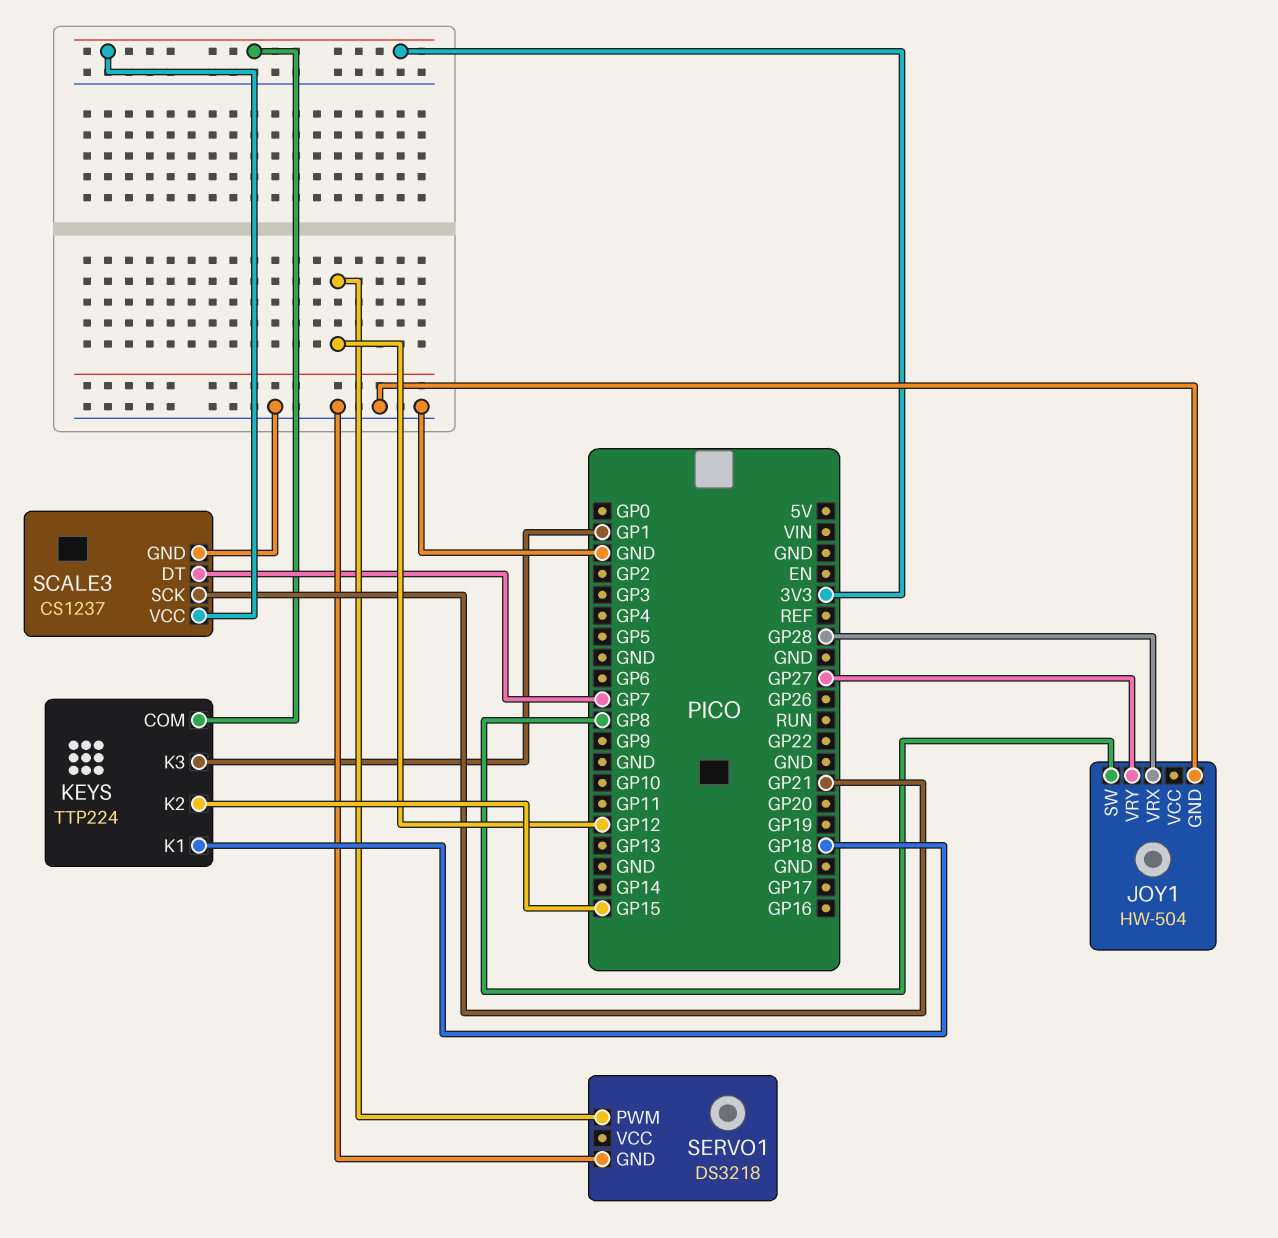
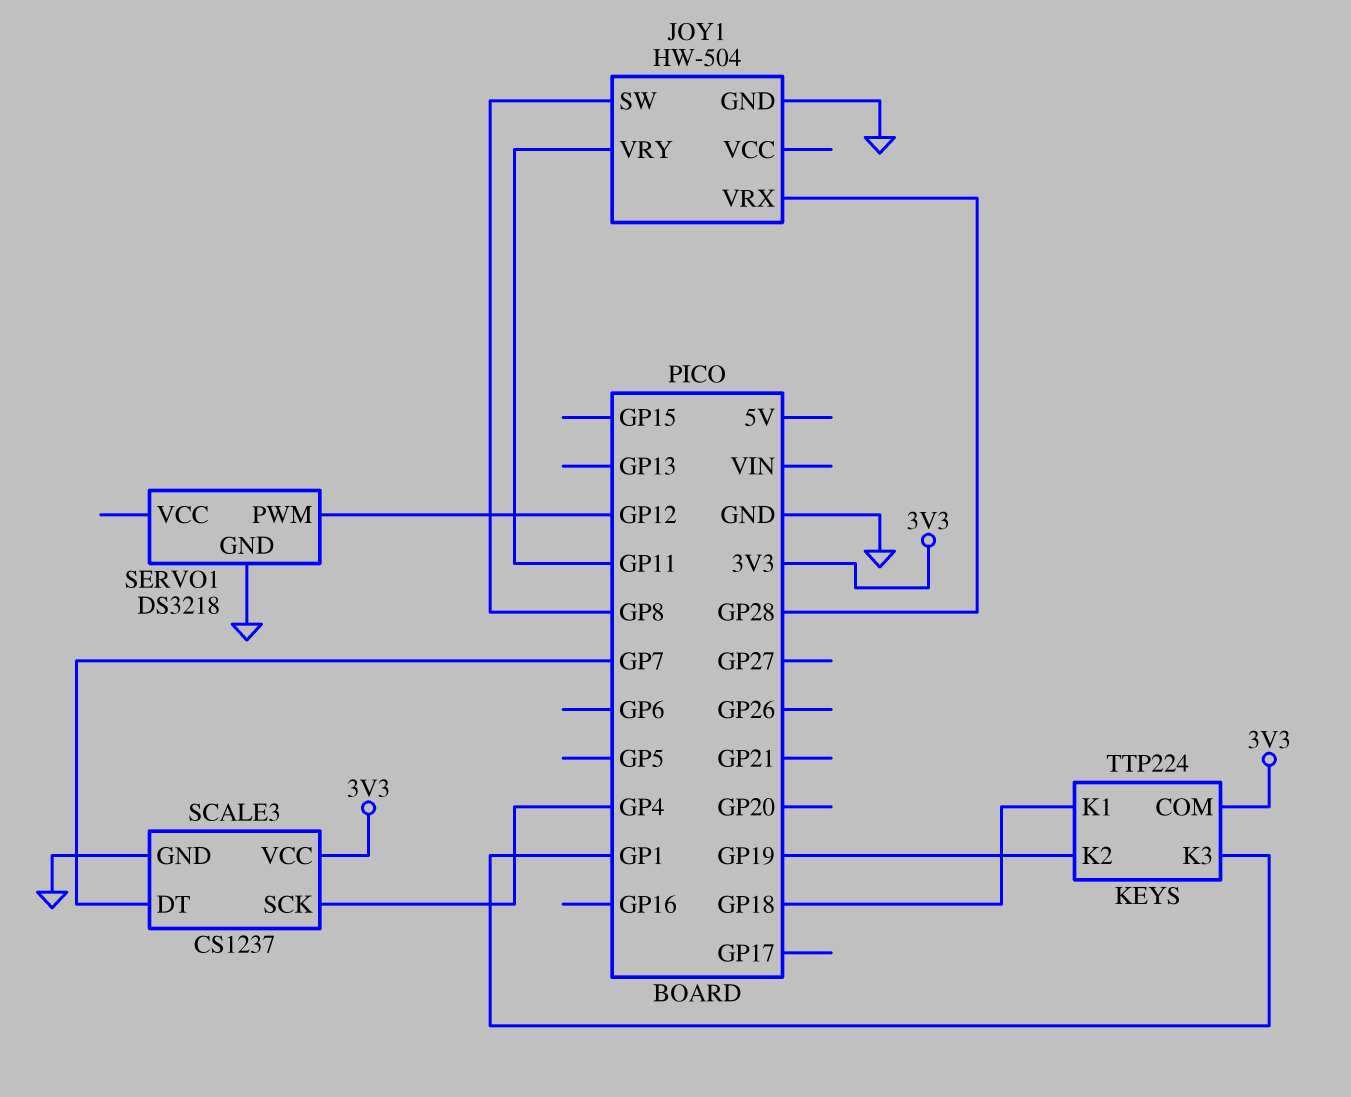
JOY1 pin VRY: GP27 -> GP11
KEYS pin K2: GP15 -> GP19
SCALE3 pin SCK: GP21 -> GP4

